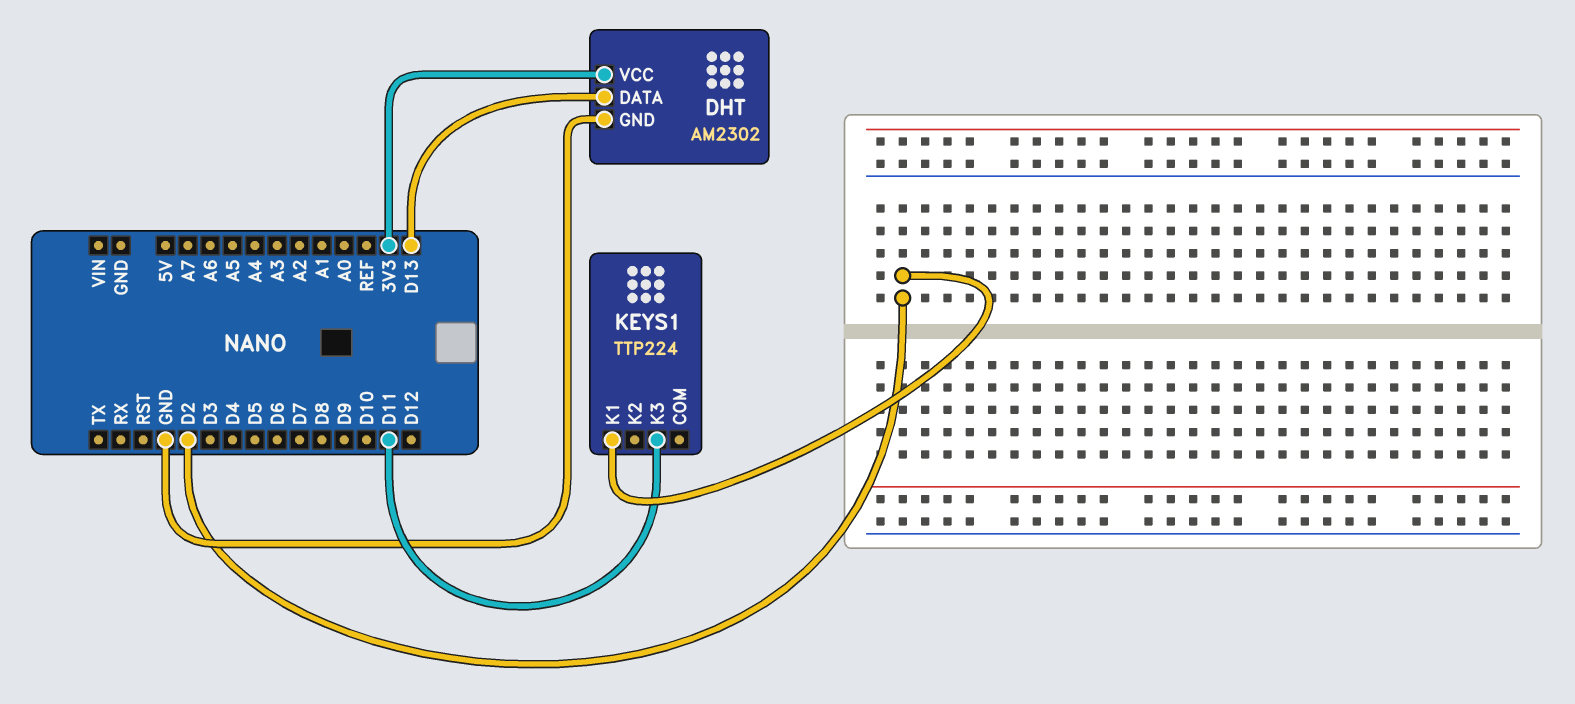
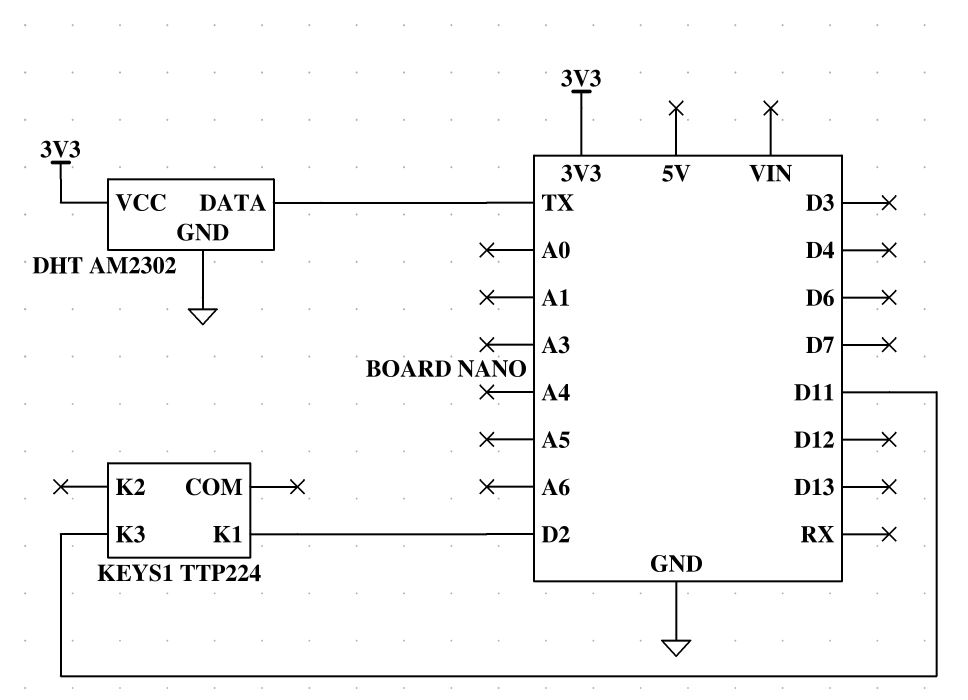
DHT pin DATA: D13 -> TX

